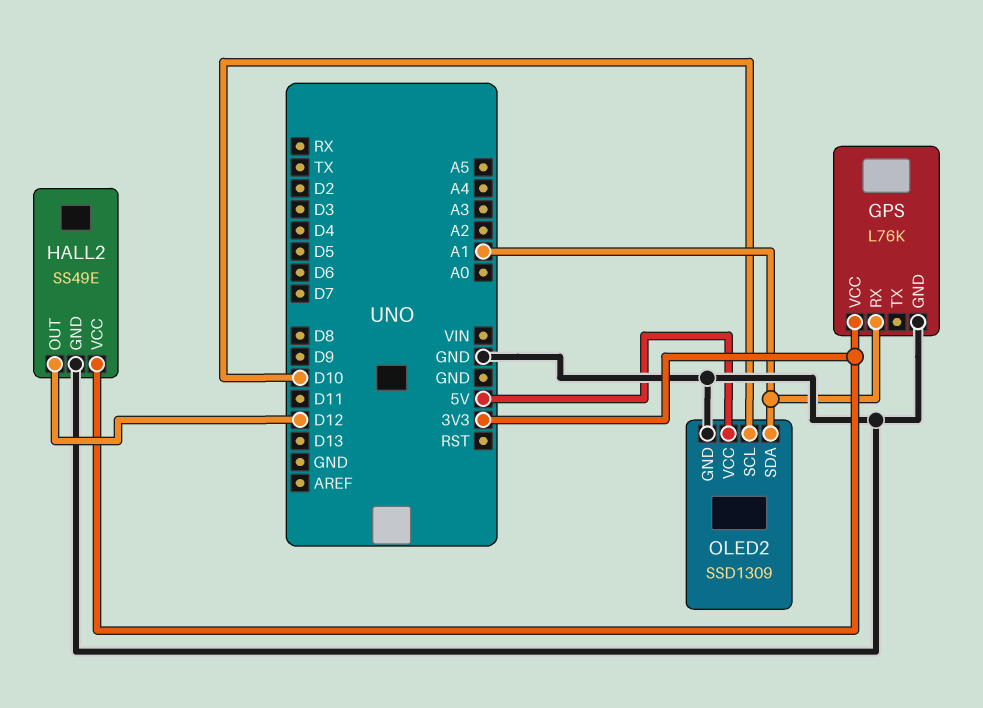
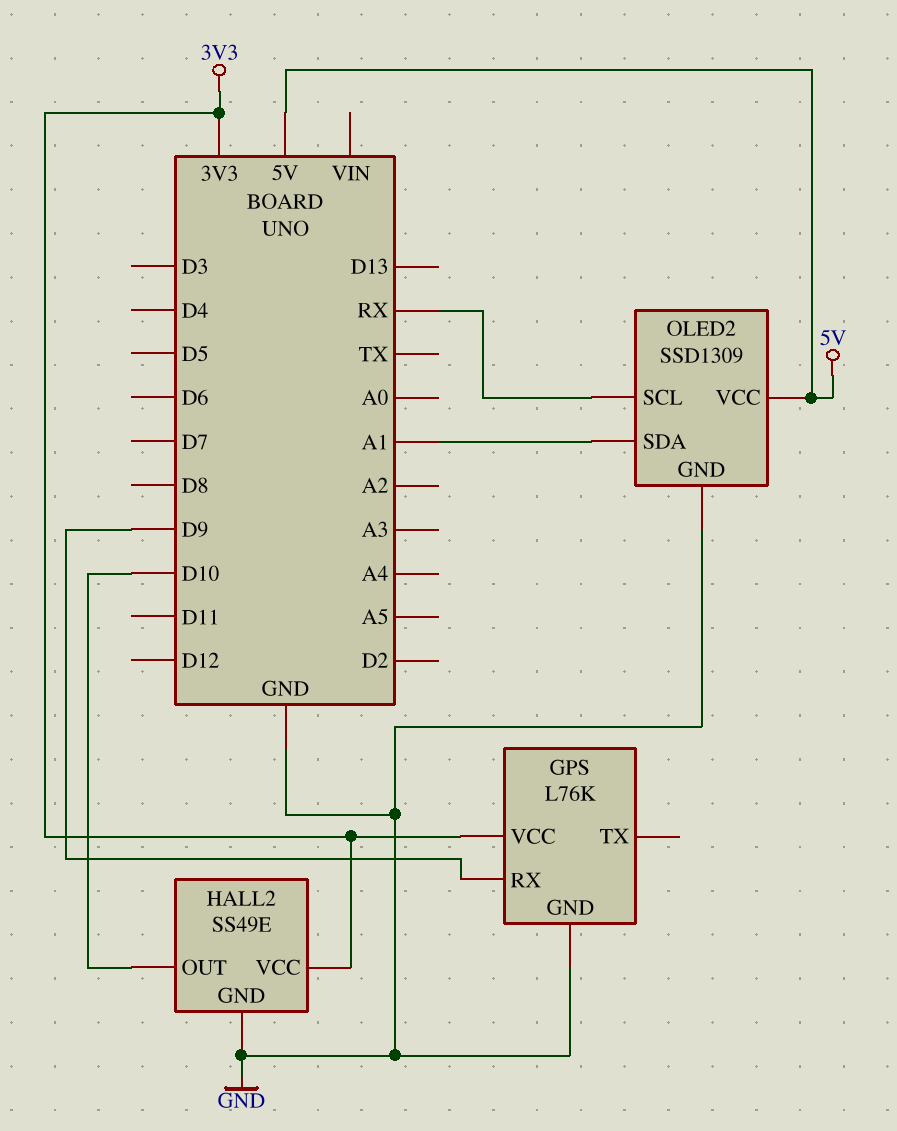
GPS pin RX: A1 -> D9
HALL2 pin OUT: D12 -> D10
OLED2 pin SCL: D10 -> RX

